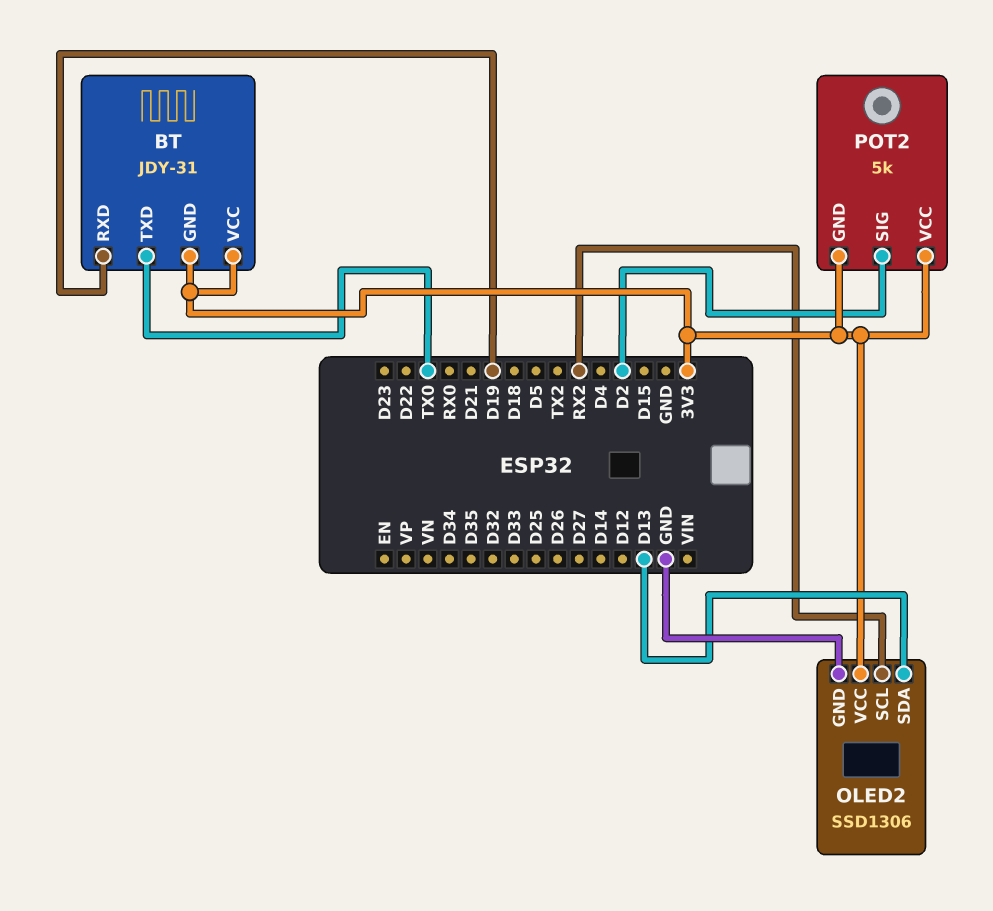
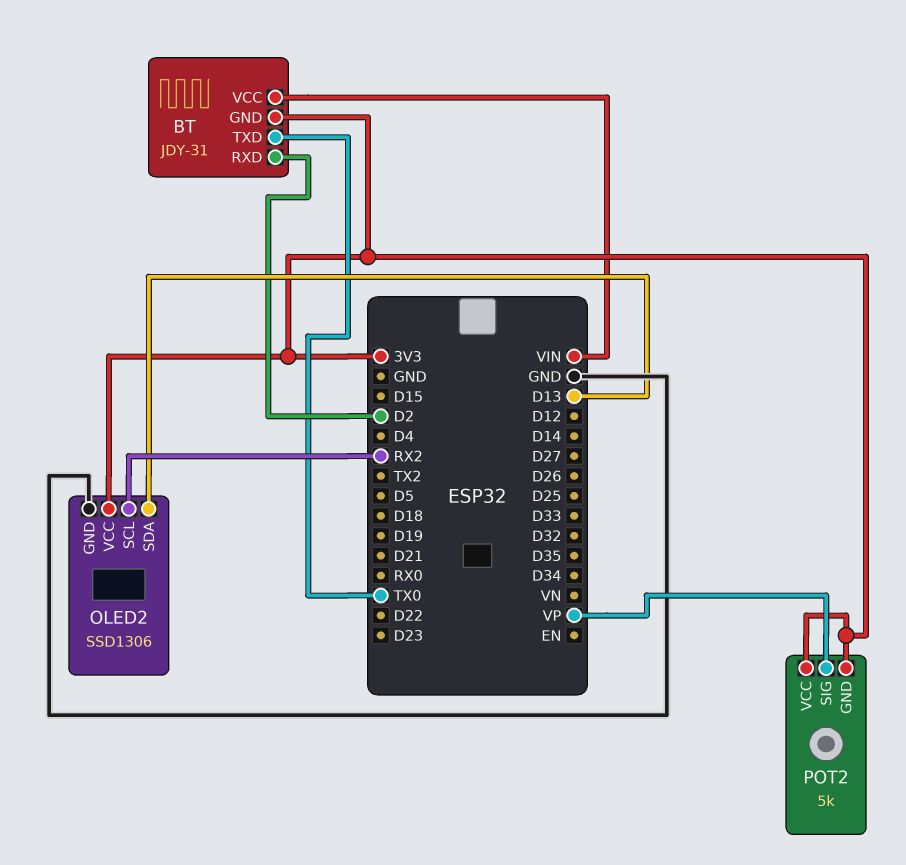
BT pin RXD: D19 -> D2
BT pin VCC: 3V3 -> VIN
POT2 pin SIG: D2 -> VP

